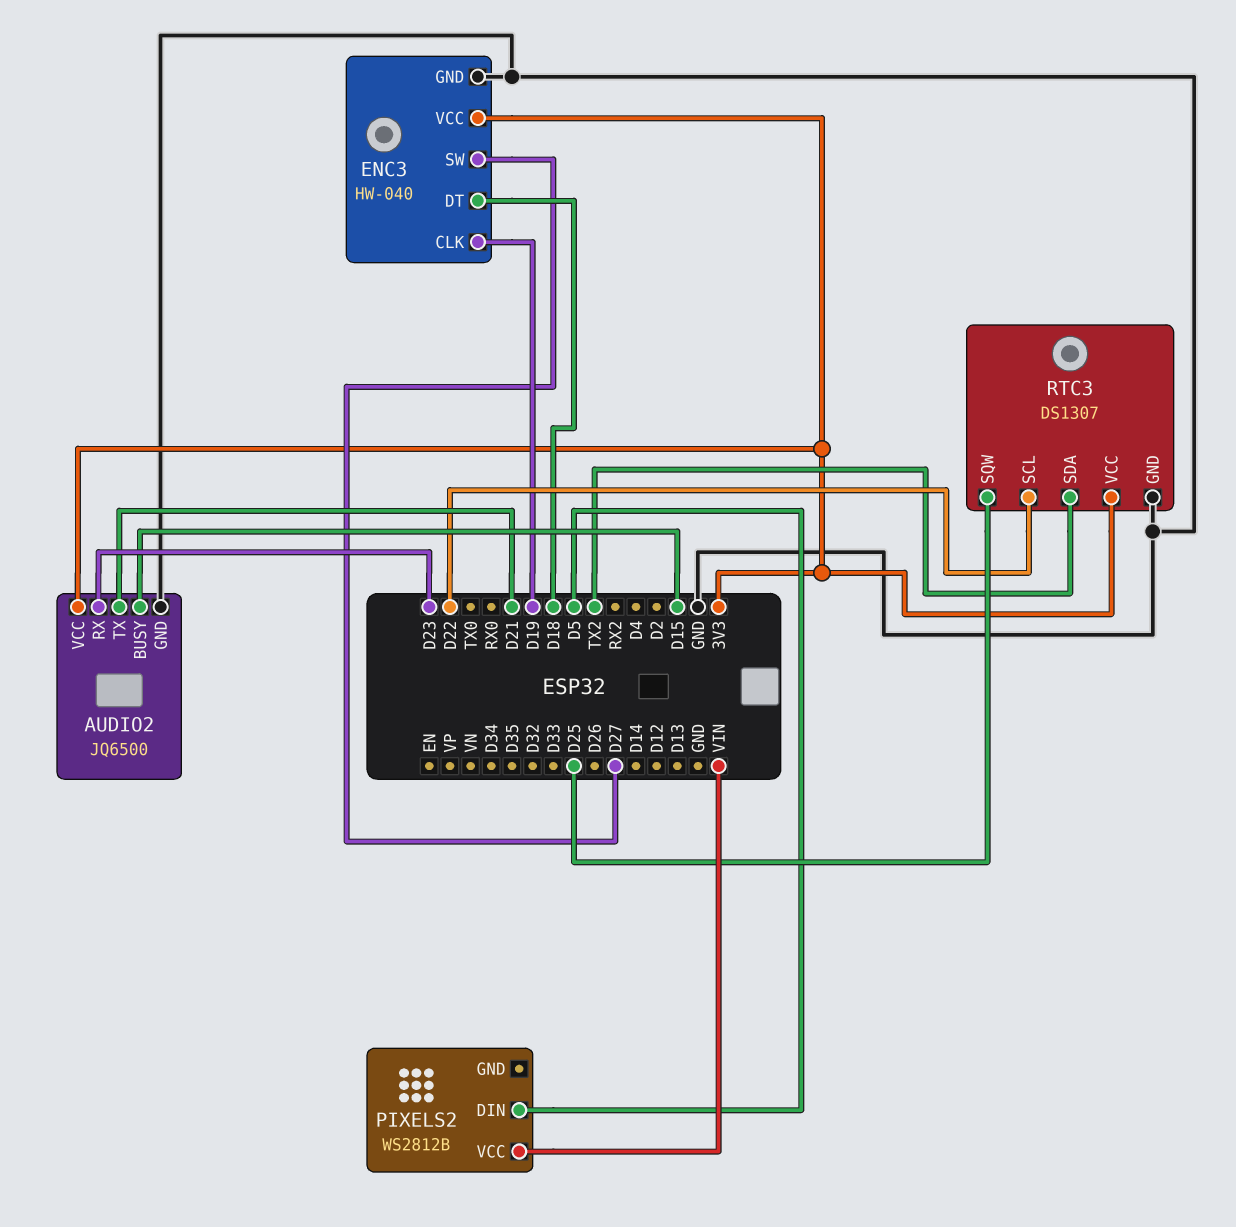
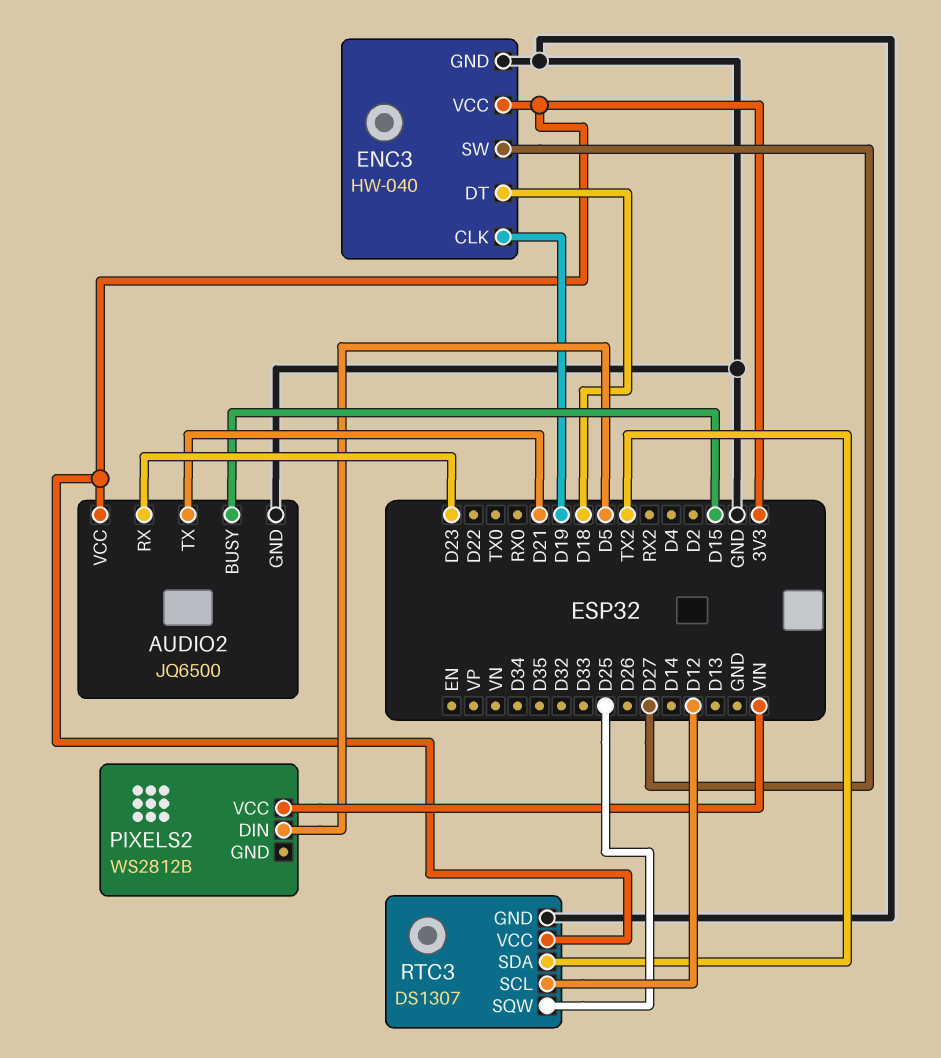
RTC3 pin SCL: D22 -> D12

